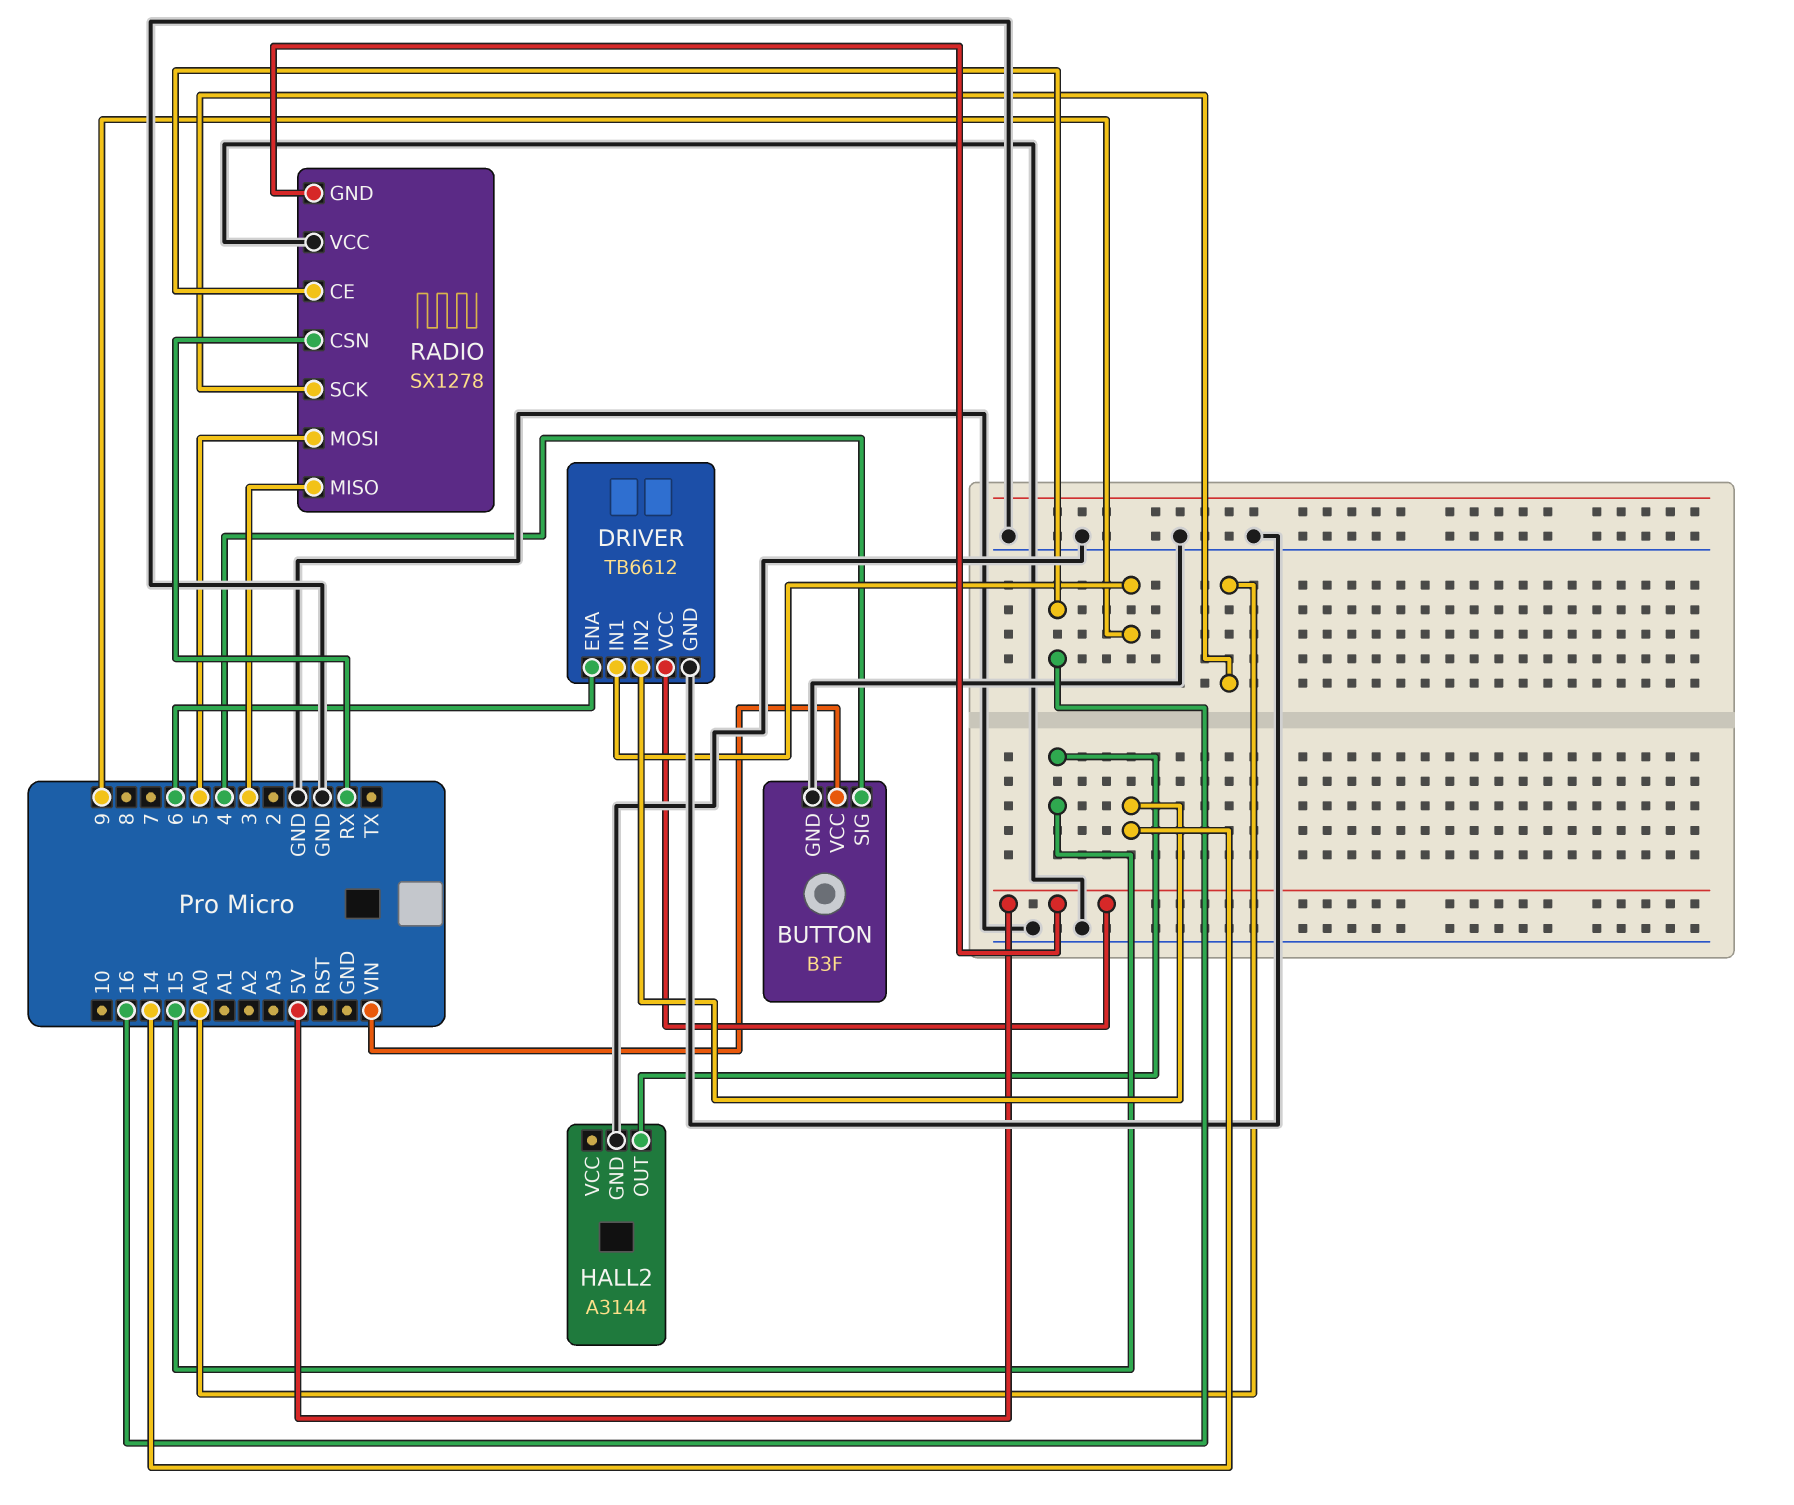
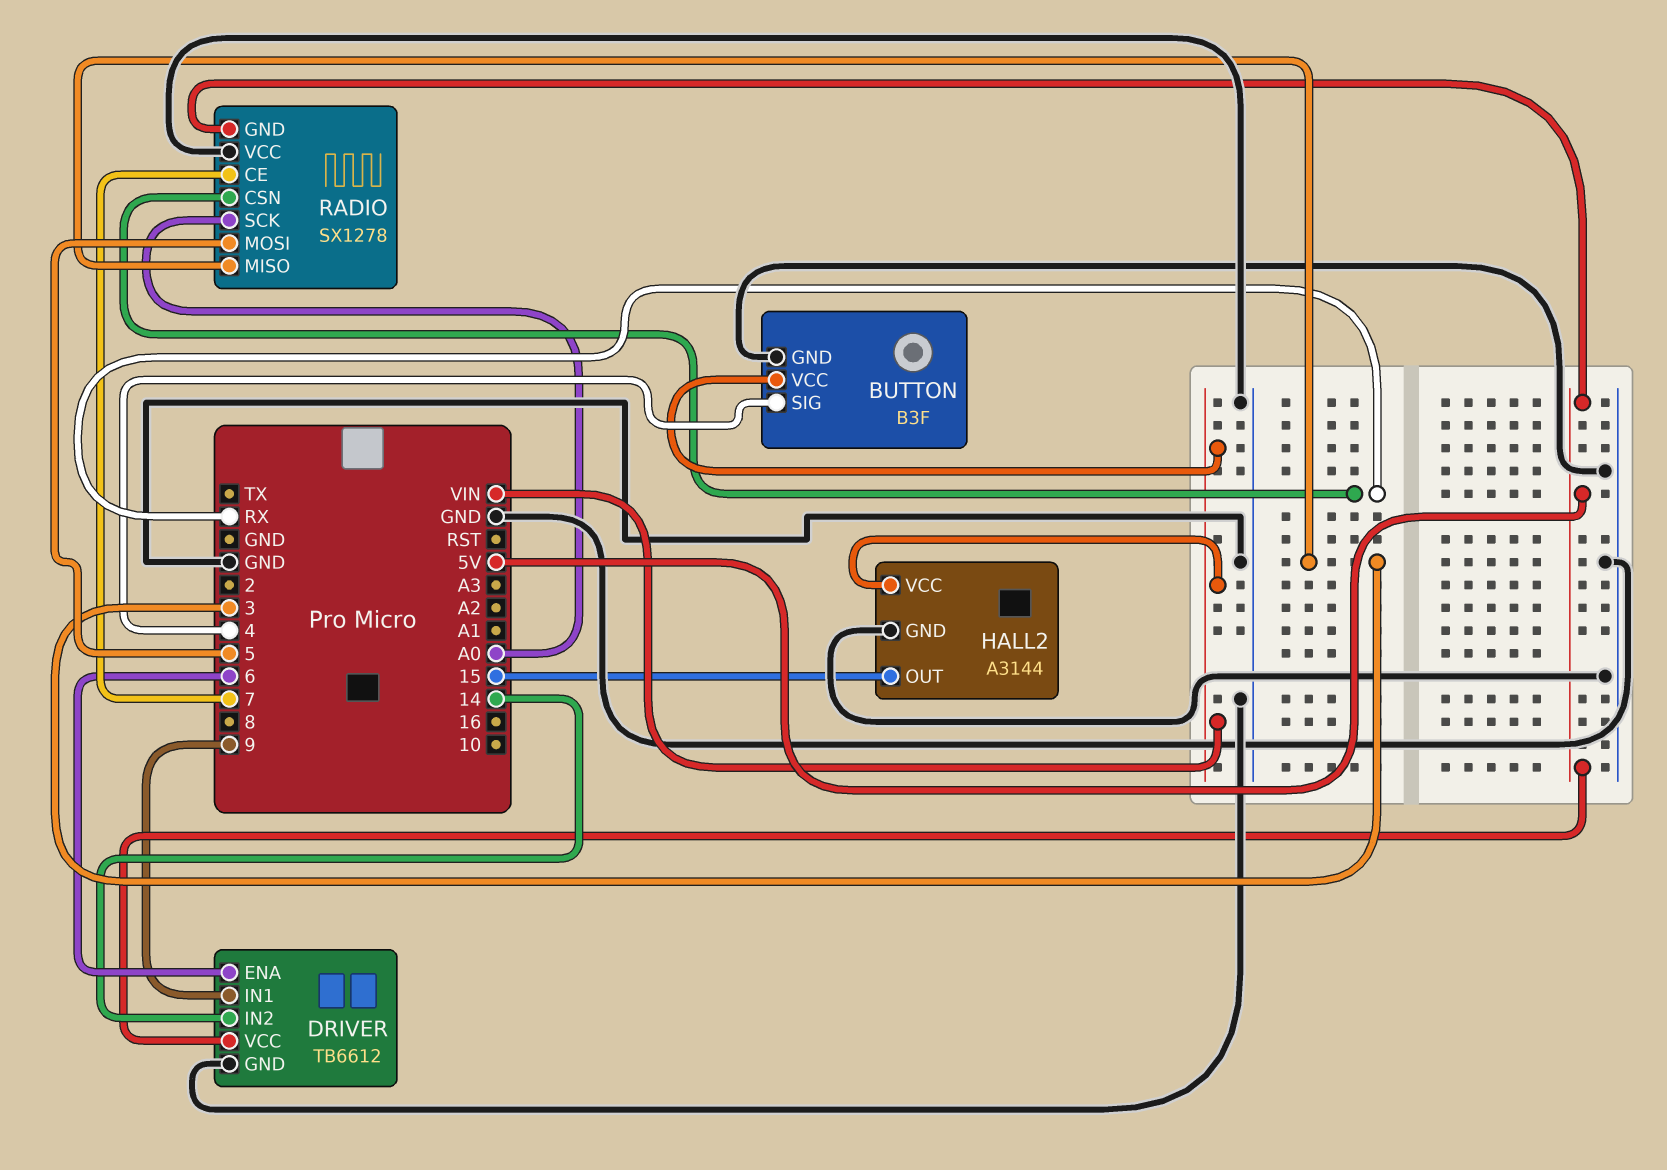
HALL2 pin VCC: none -> VIN
RADIO pin CE: 16 -> 7

